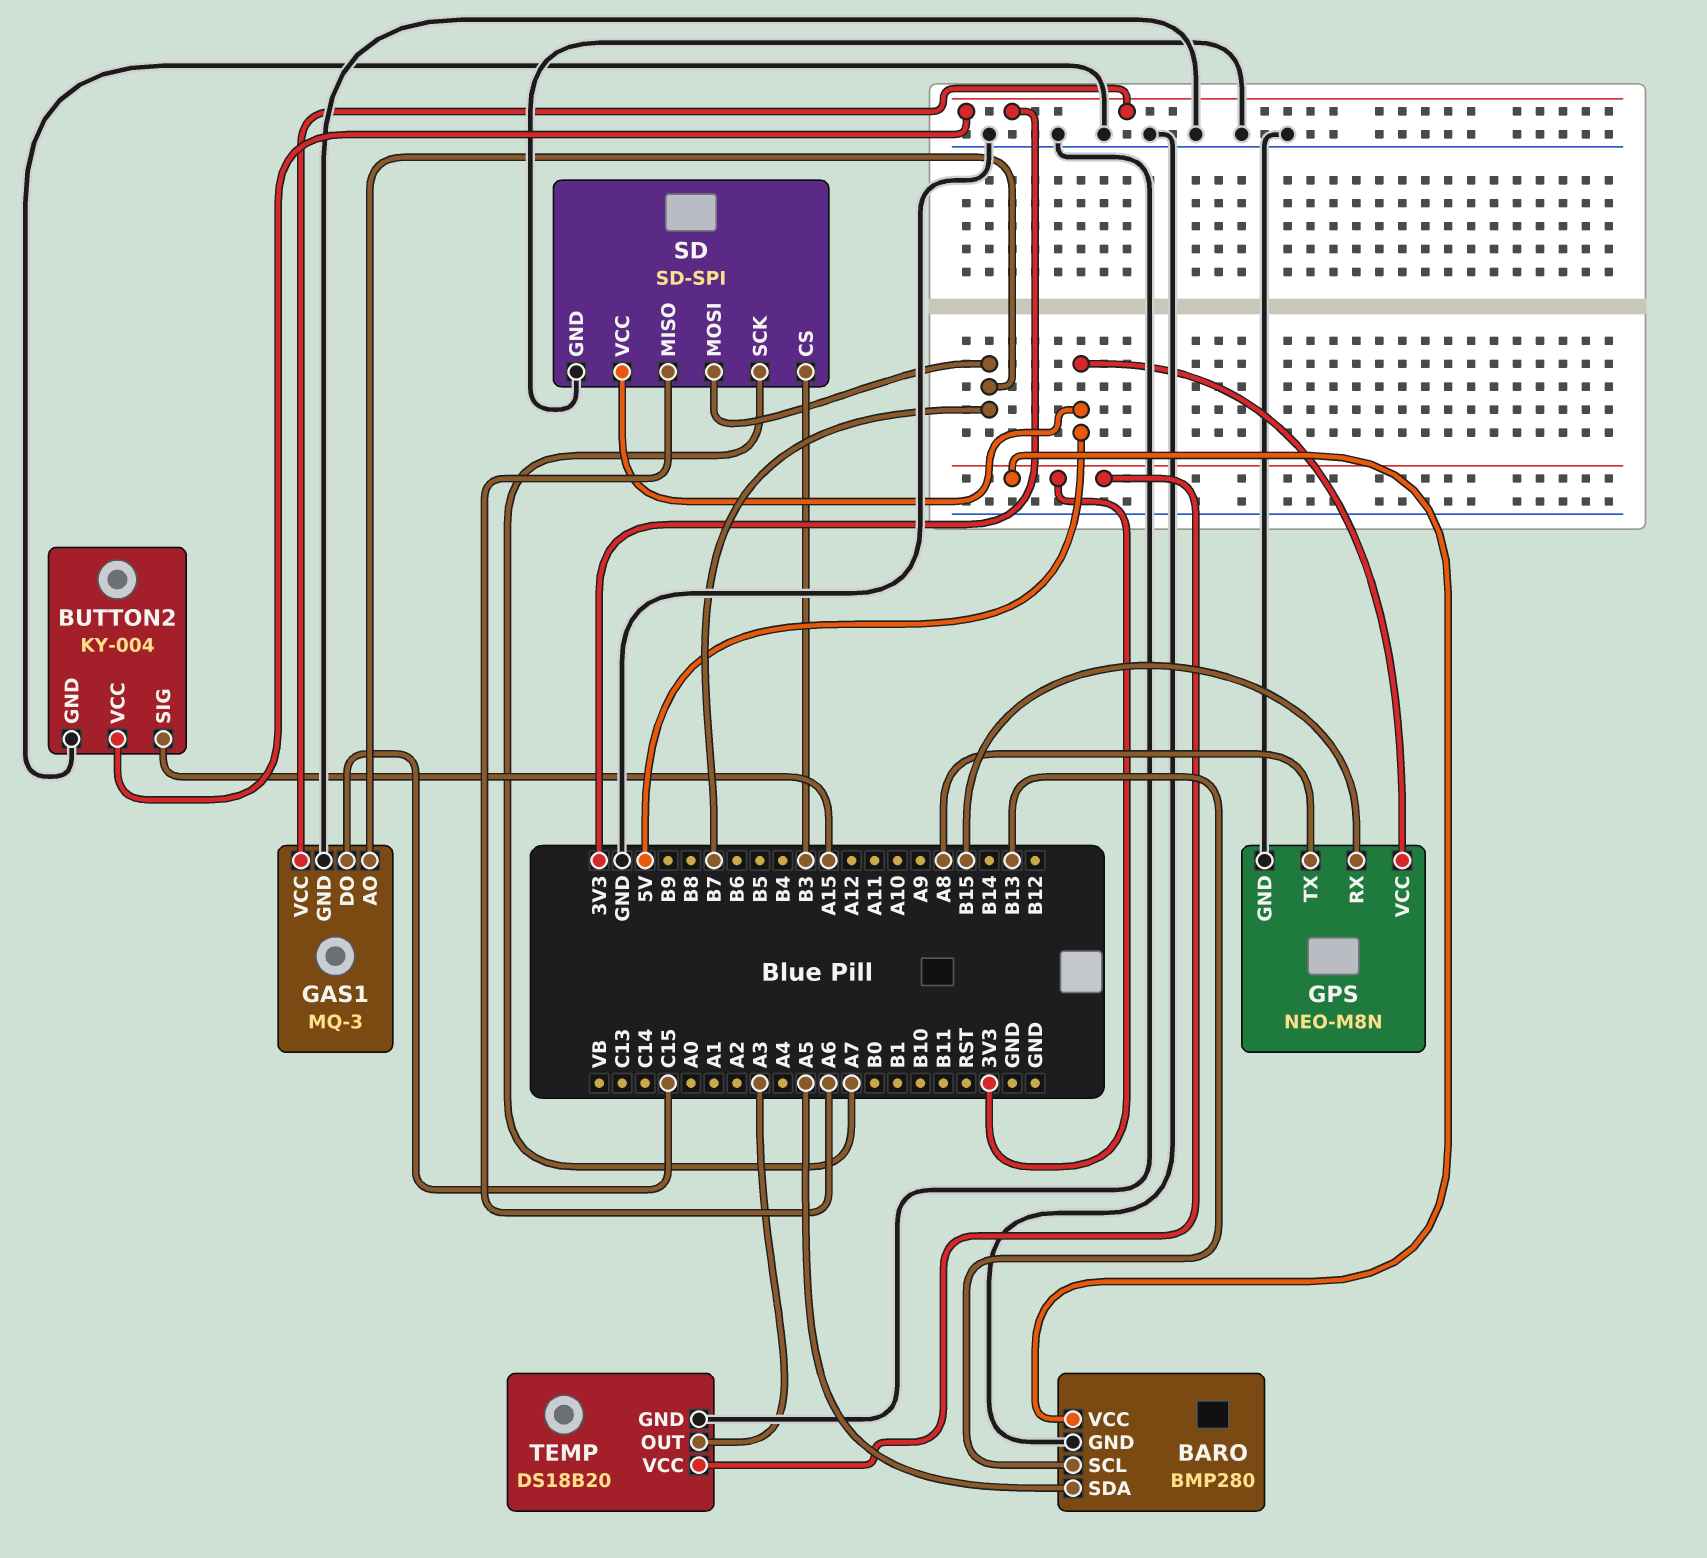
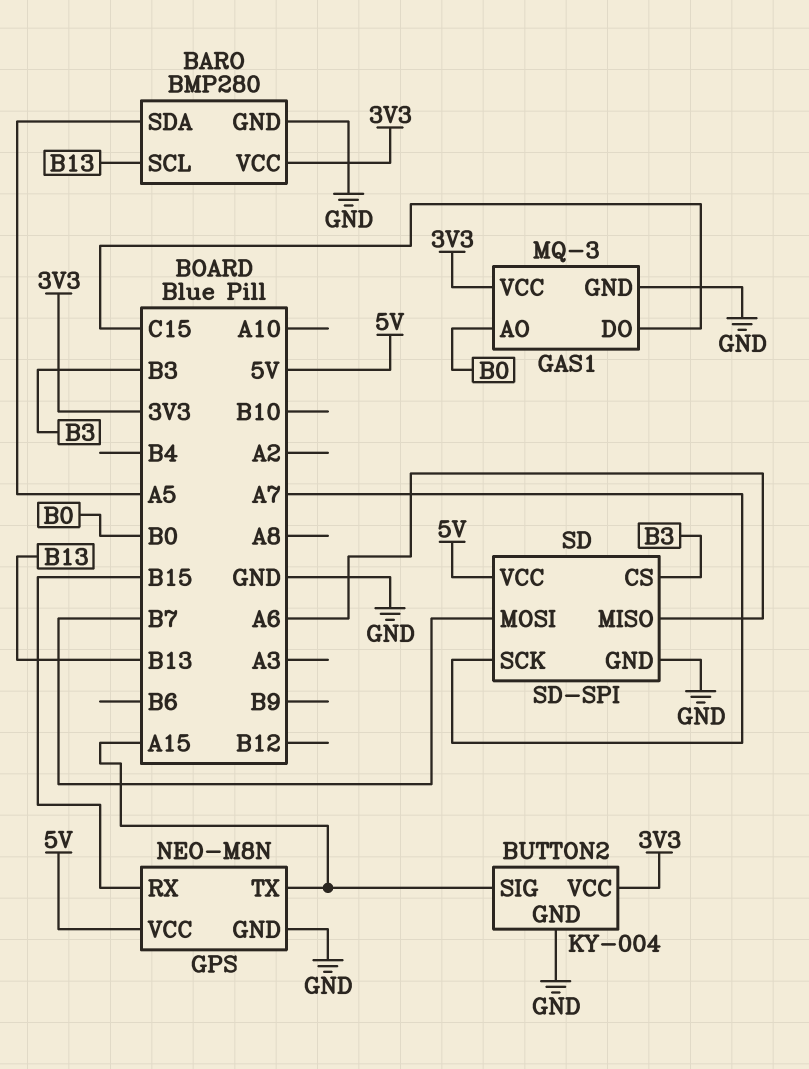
GAS1 pin AO: B7 -> B0
GPS pin TX: A8 -> A15
TEMP: DS18B20 -> none
TEMP pin GND: GND -> none
TEMP pin OUT: A3 -> none
TEMP pin VCC: 3V3 -> none

